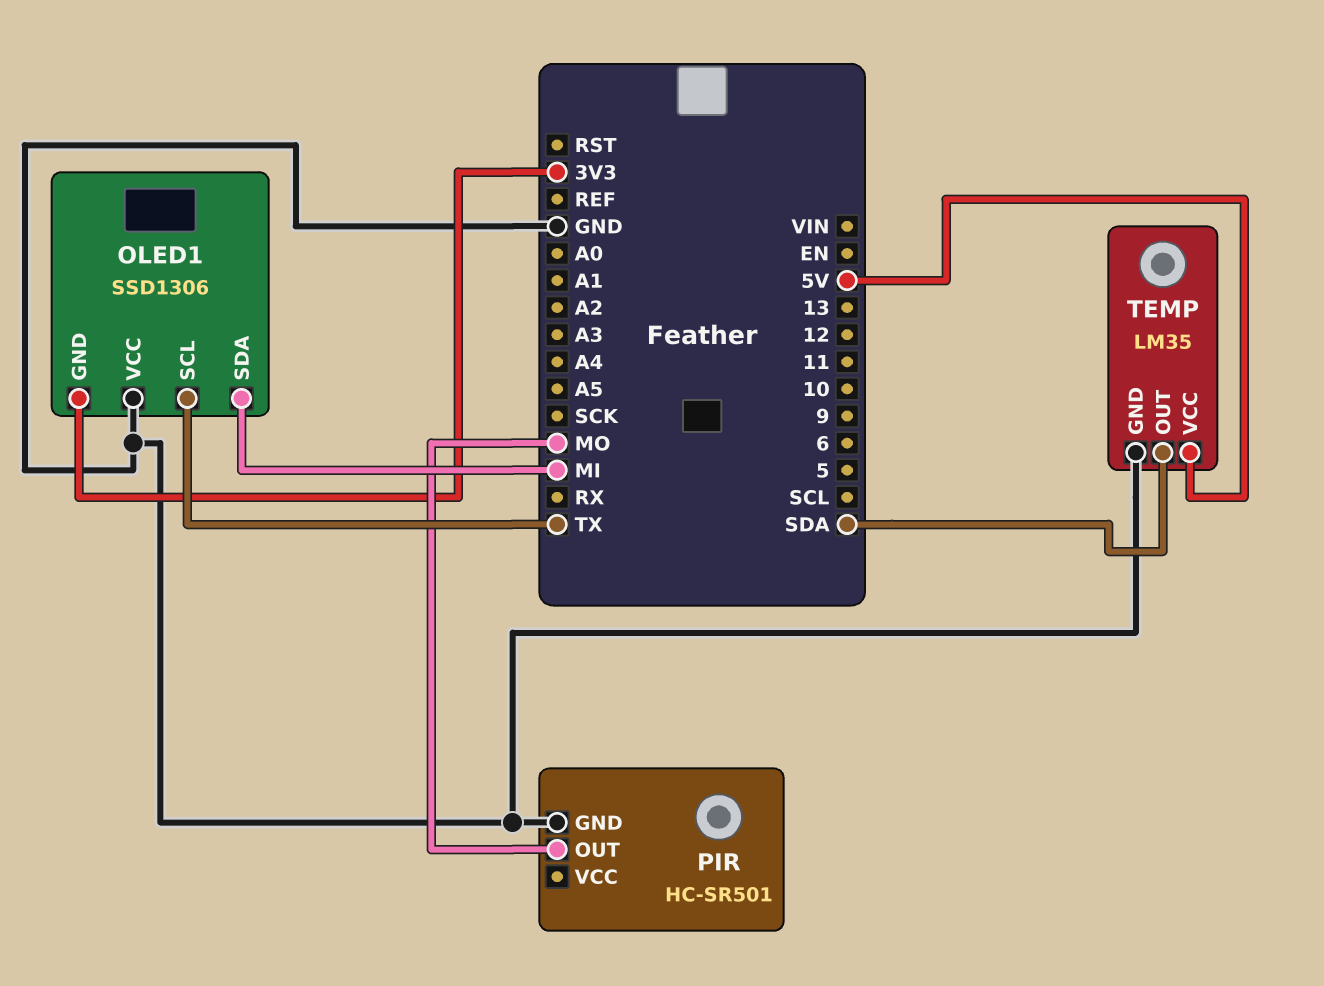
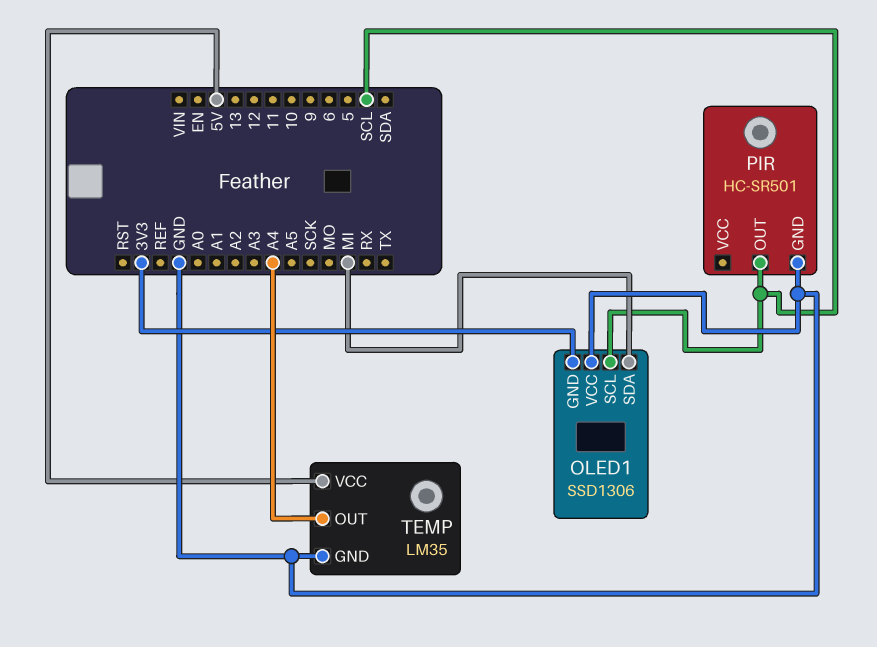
OLED1 pin SCL: TX -> SCL
PIR pin OUT: MO -> SCL
TEMP pin OUT: SDA -> A4

